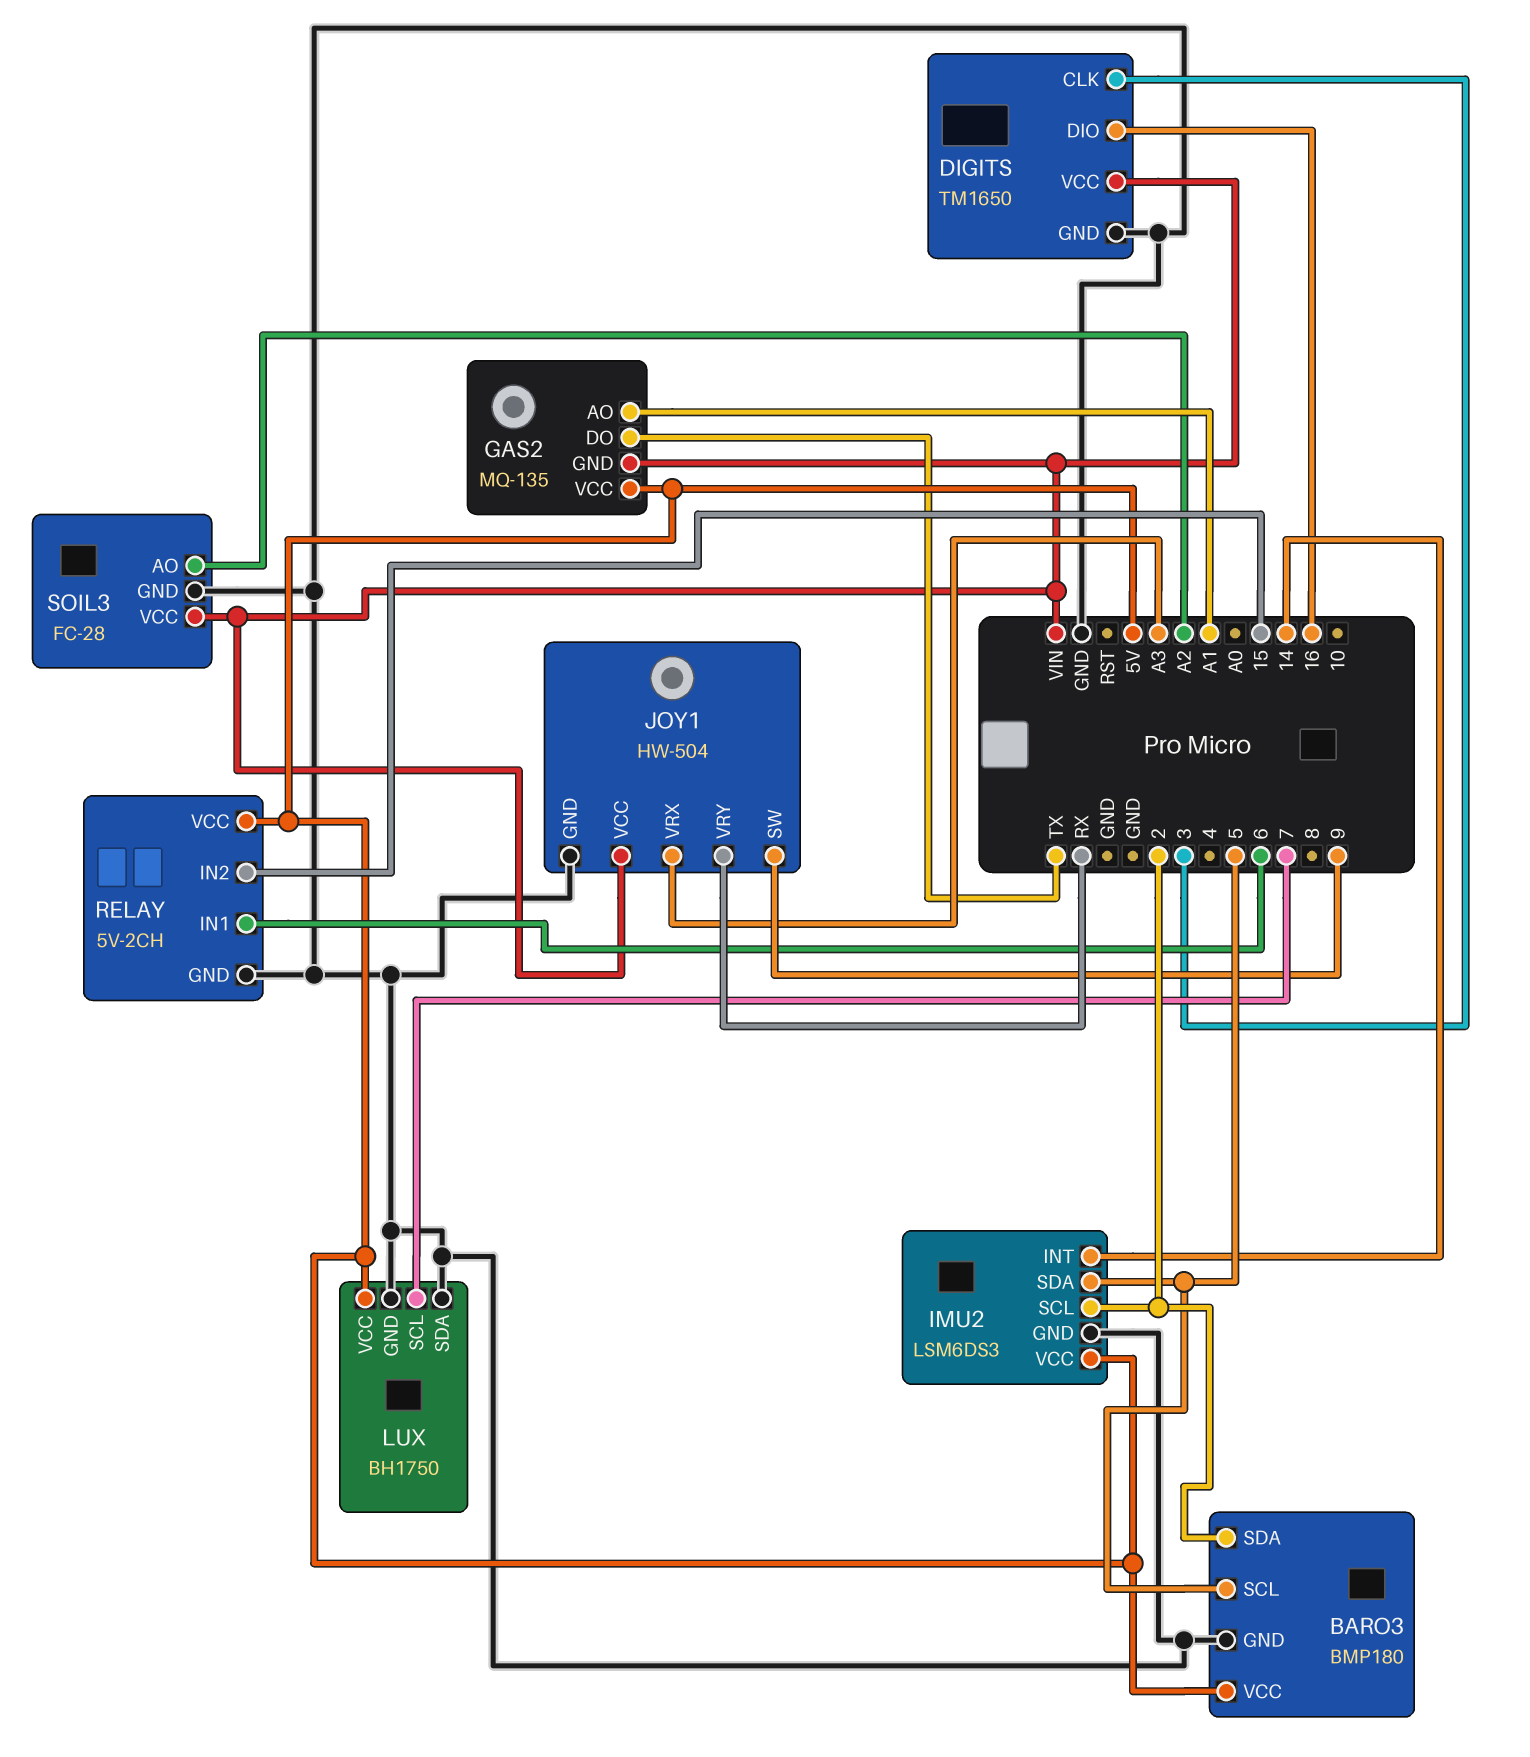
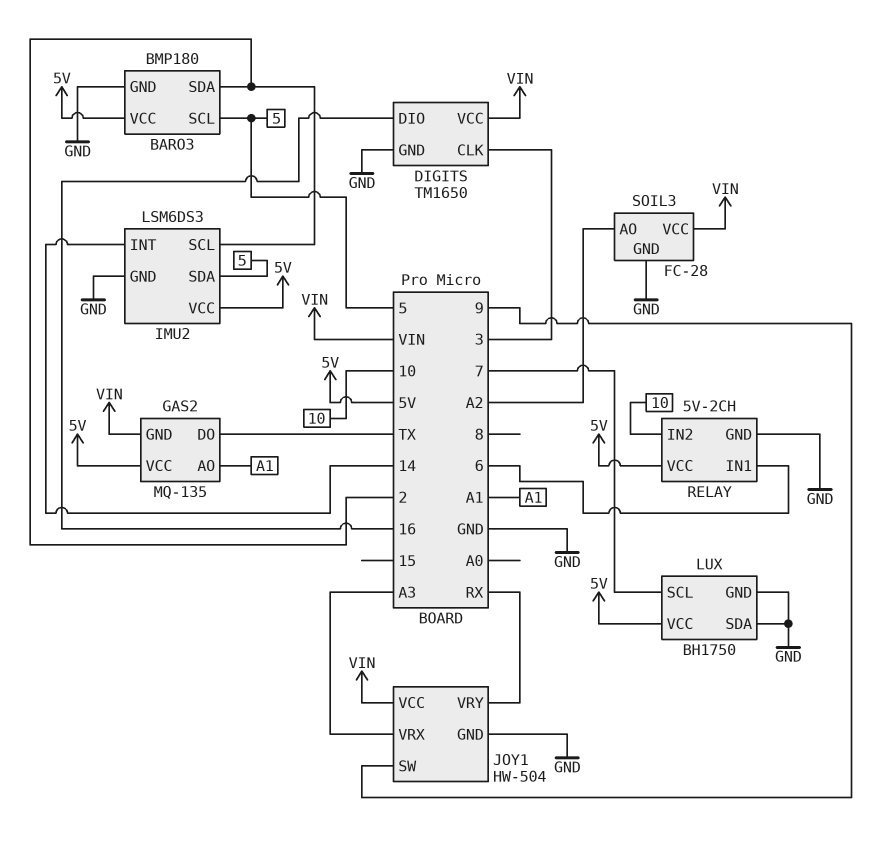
RELAY pin IN2: 15 -> 10

